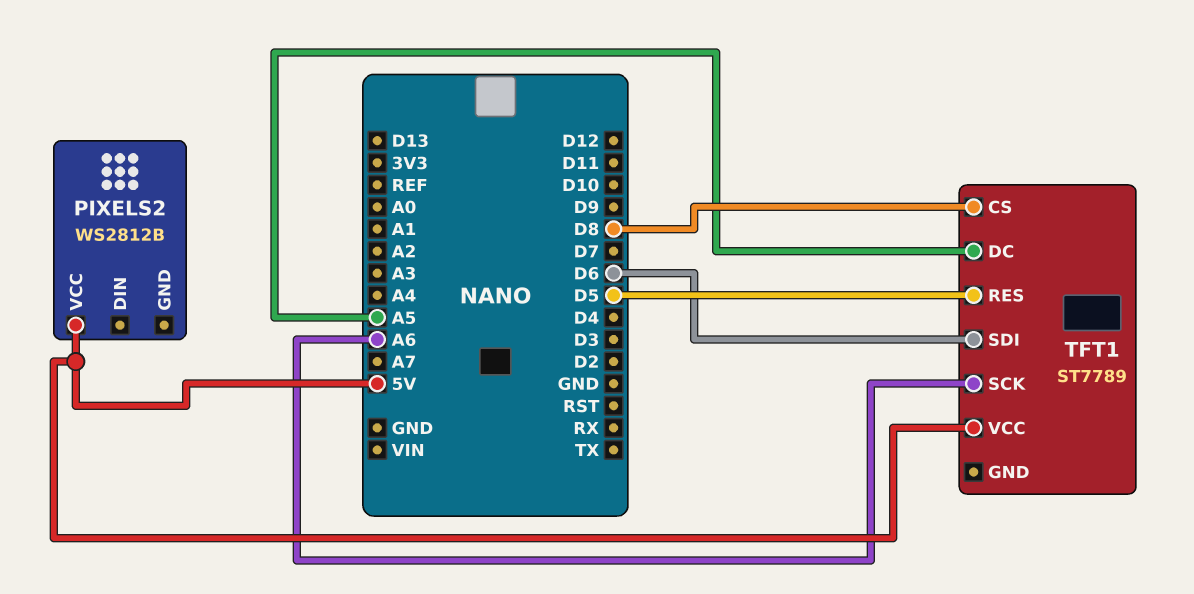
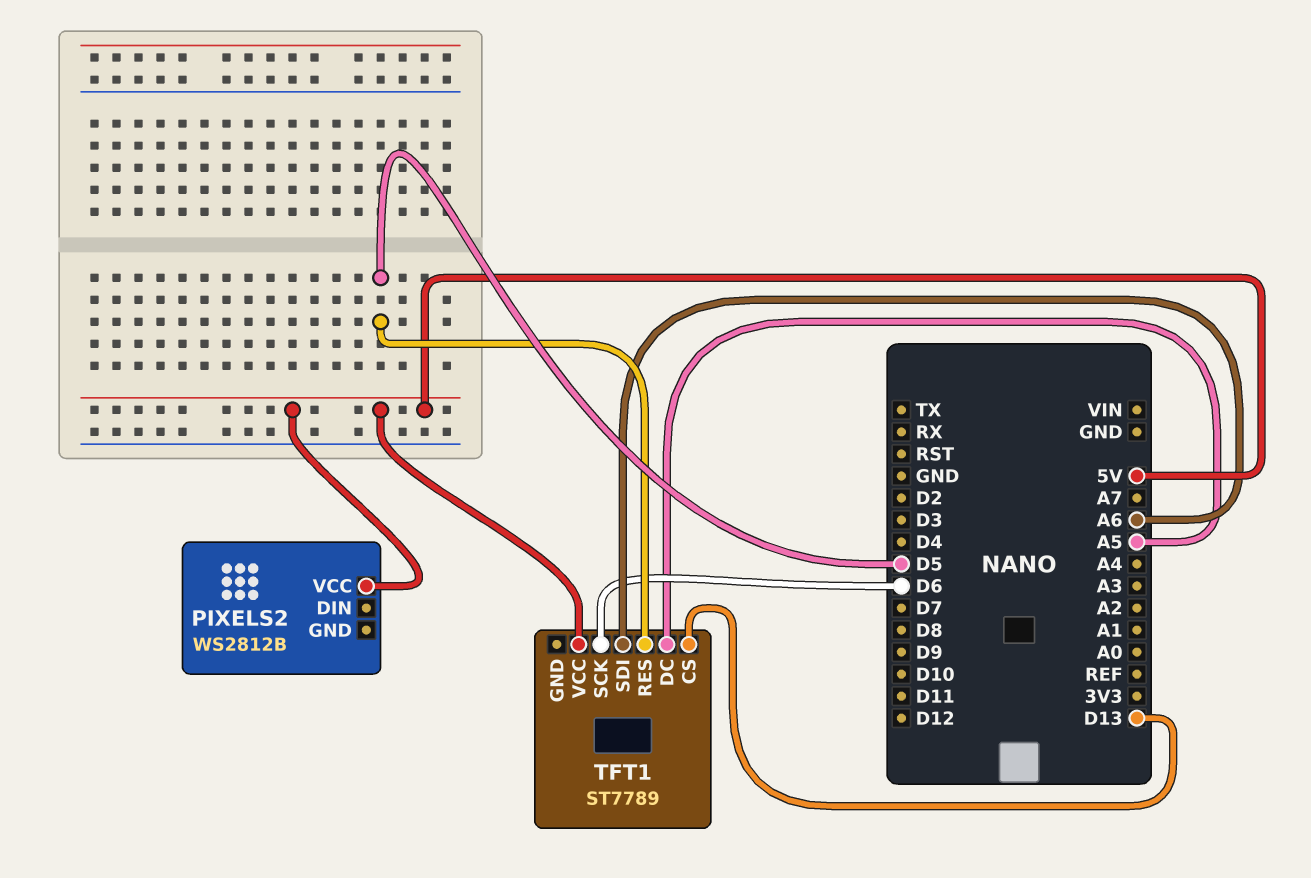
TFT1 pin CS: D8 -> D13
TFT1 pin SCK: A6 -> D6
TFT1 pin SDI: D6 -> A6

